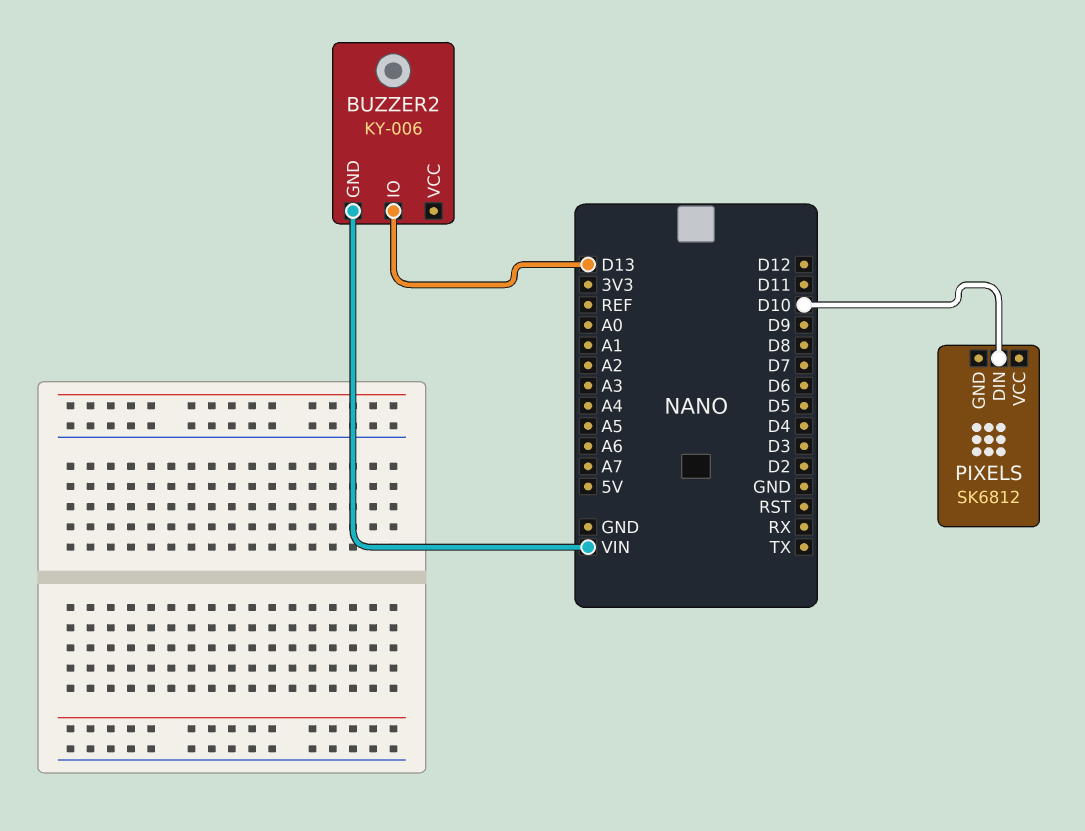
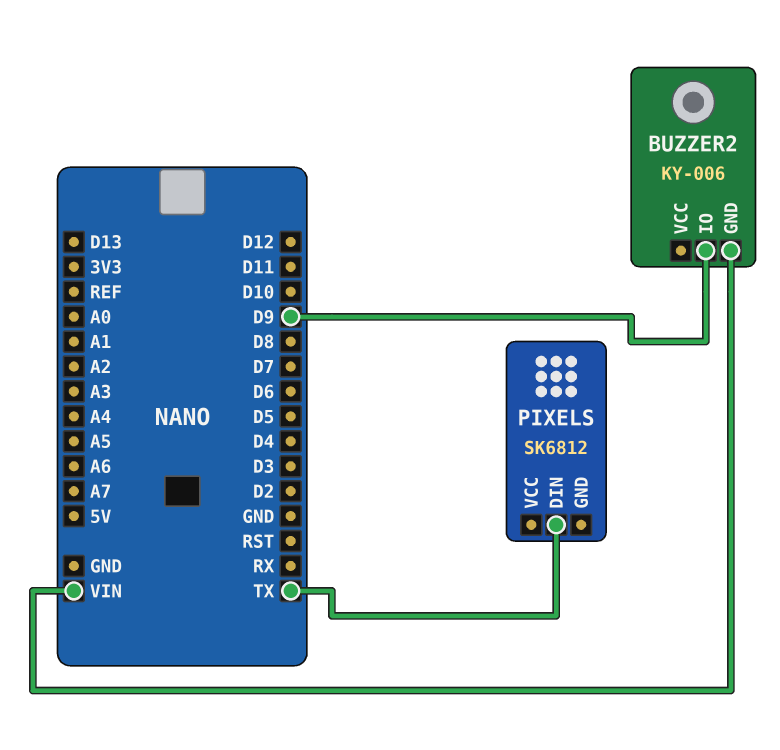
BUZZER2 pin IO: D13 -> D9
PIXELS pin DIN: D10 -> TX

